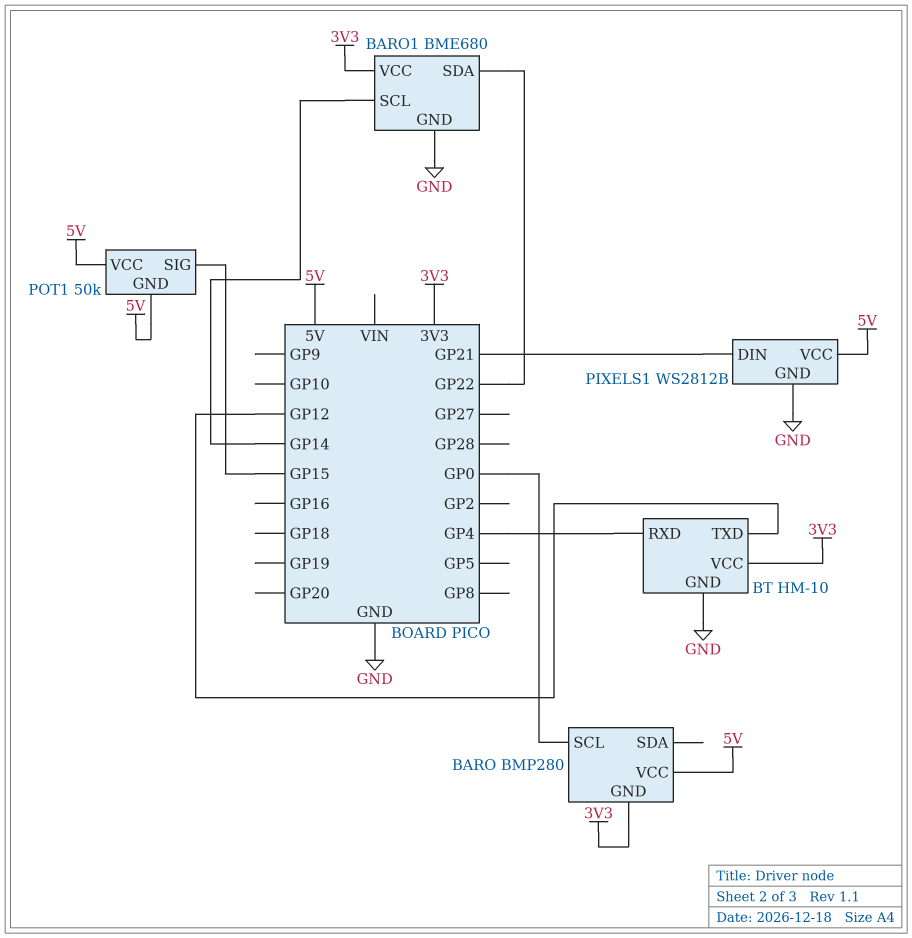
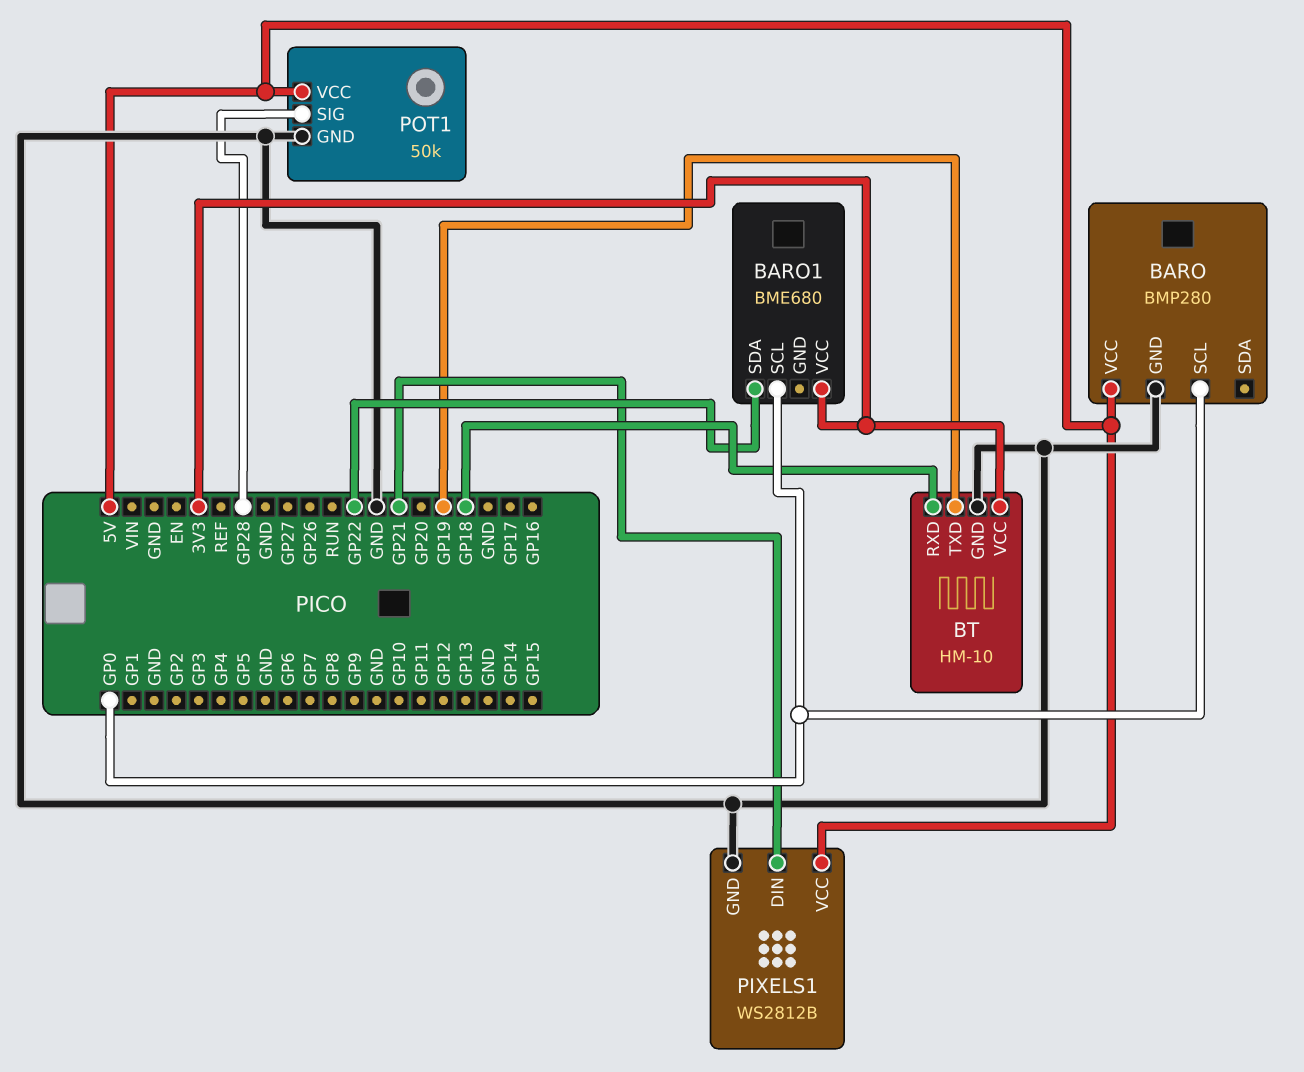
BARO pin GND: 3V3 -> GND
BARO1 pin GND: GND -> none
BARO1 pin SCL: GP14 -> GP0
BT pin RXD: GP4 -> GP18
BT pin TXD: GP12 -> GP19
POT1 pin GND: 5V -> GND
POT1 pin SIG: GP15 -> GP28

